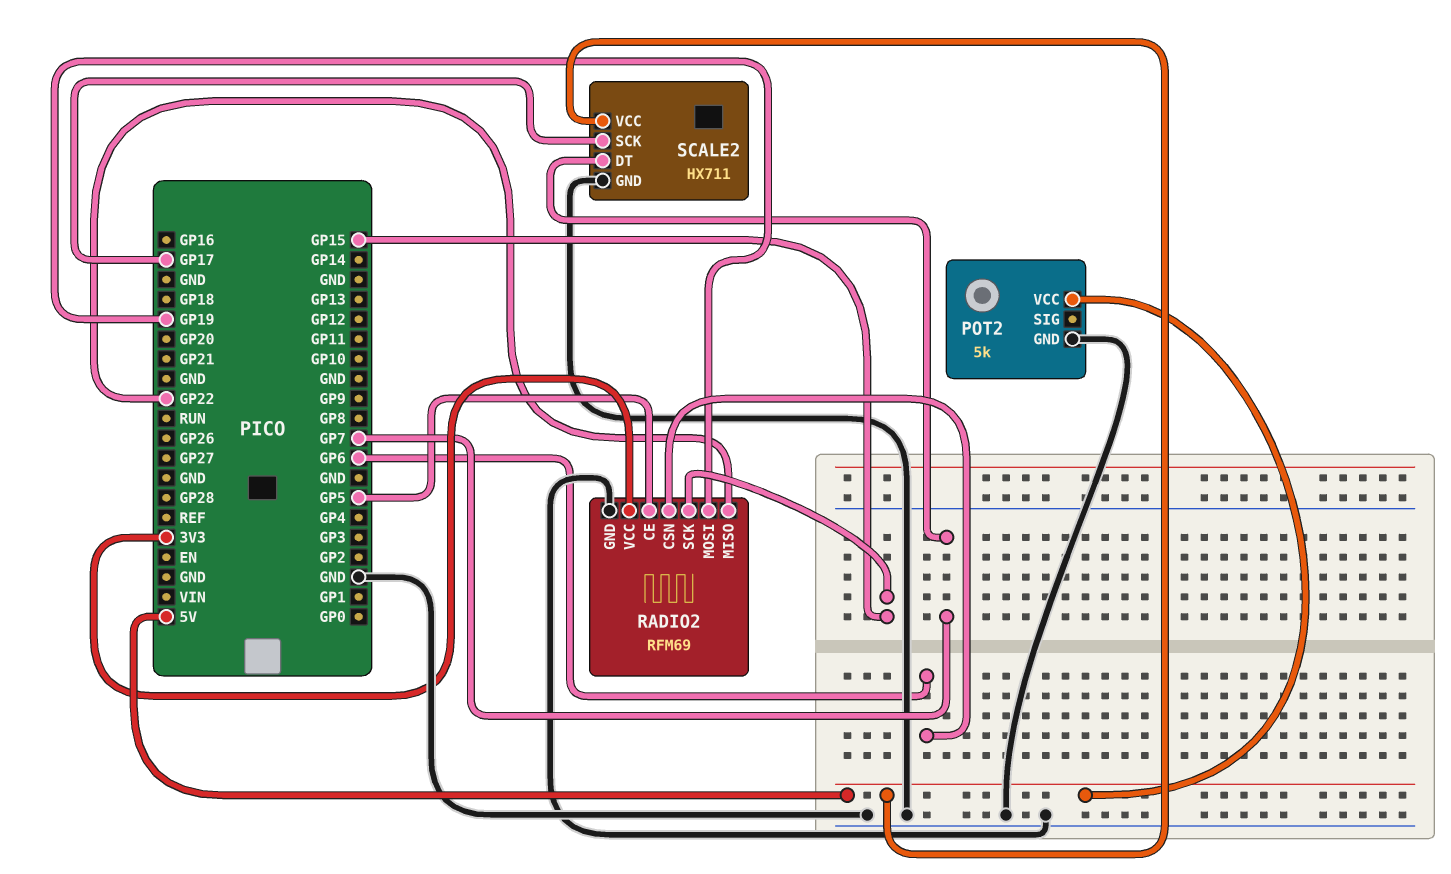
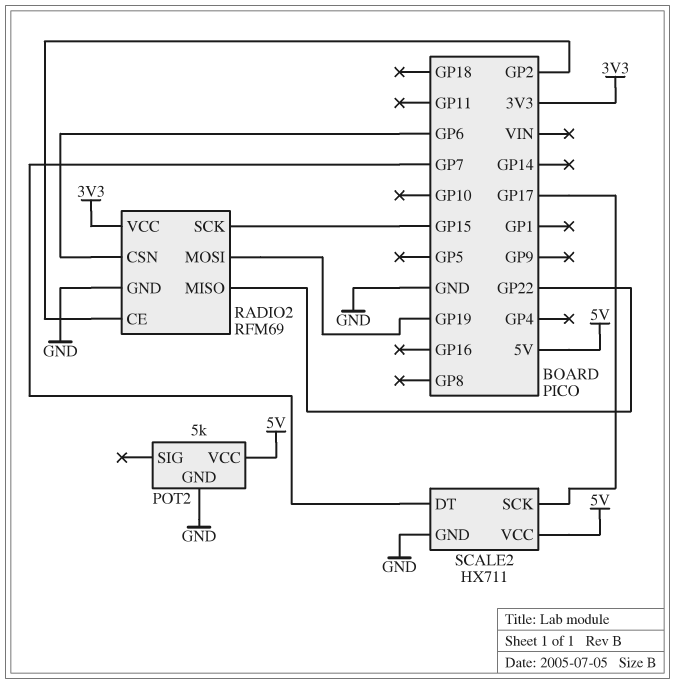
RADIO2 pin CE: GP5 -> GP2

